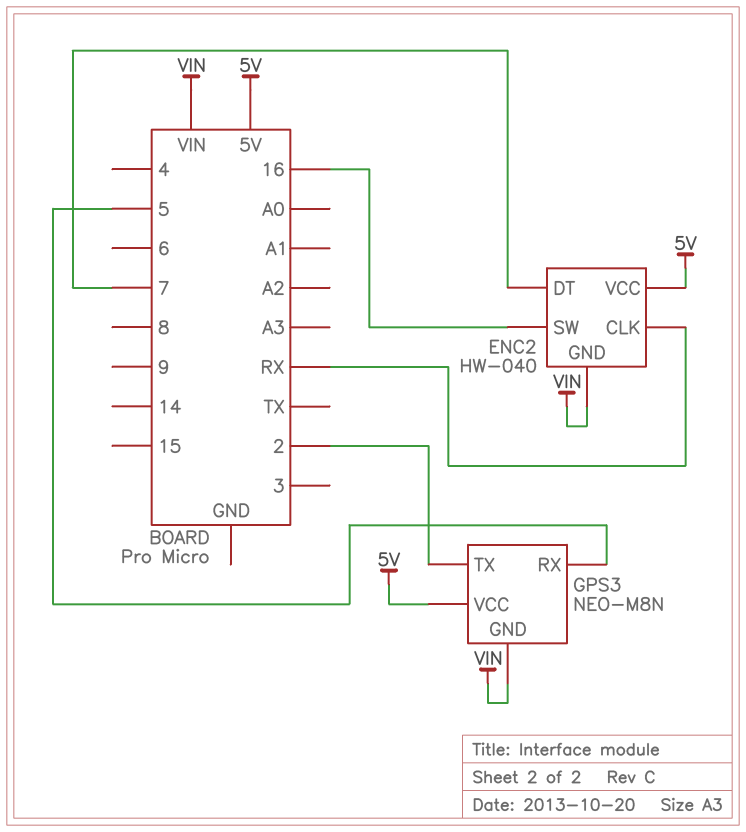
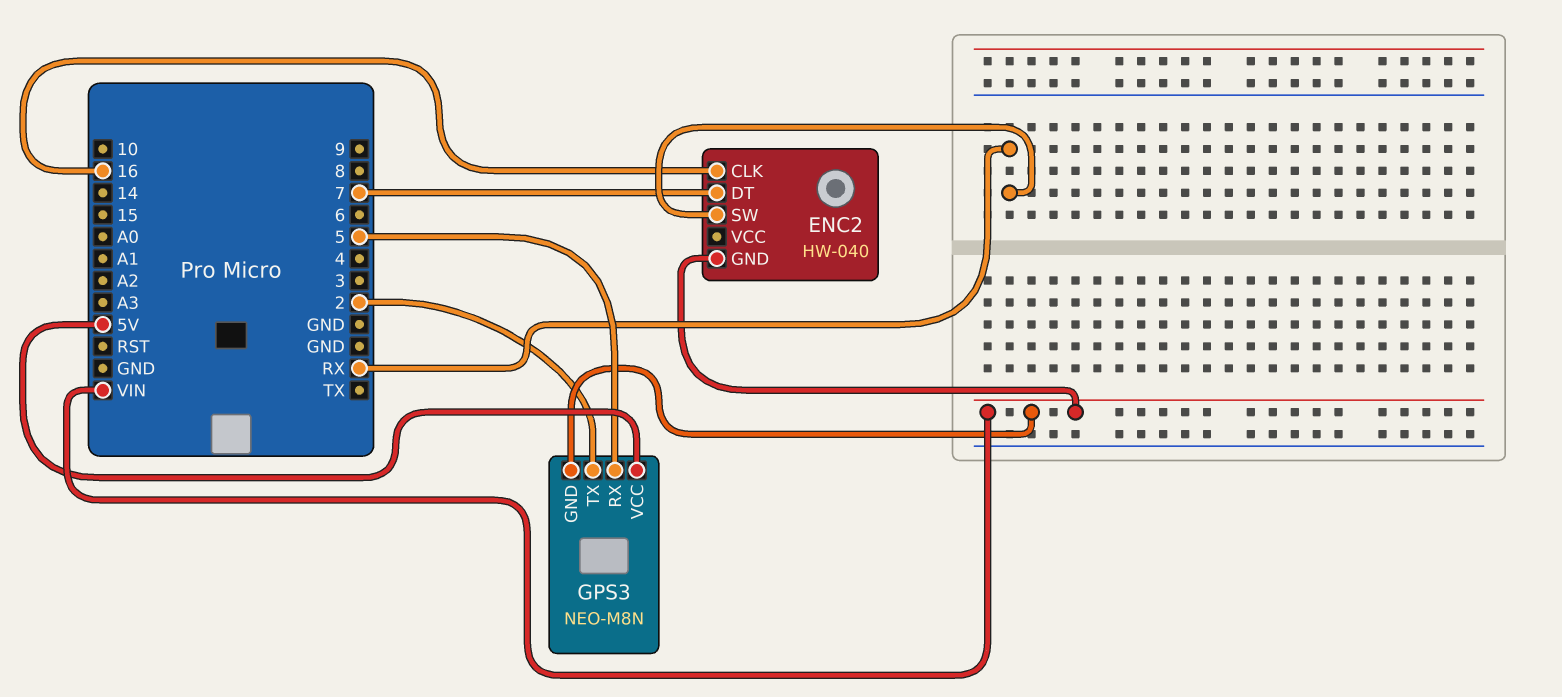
ENC2 pin CLK: RX -> 16
ENC2 pin SW: 16 -> RX
ENC2 pin VCC: 5V -> none

